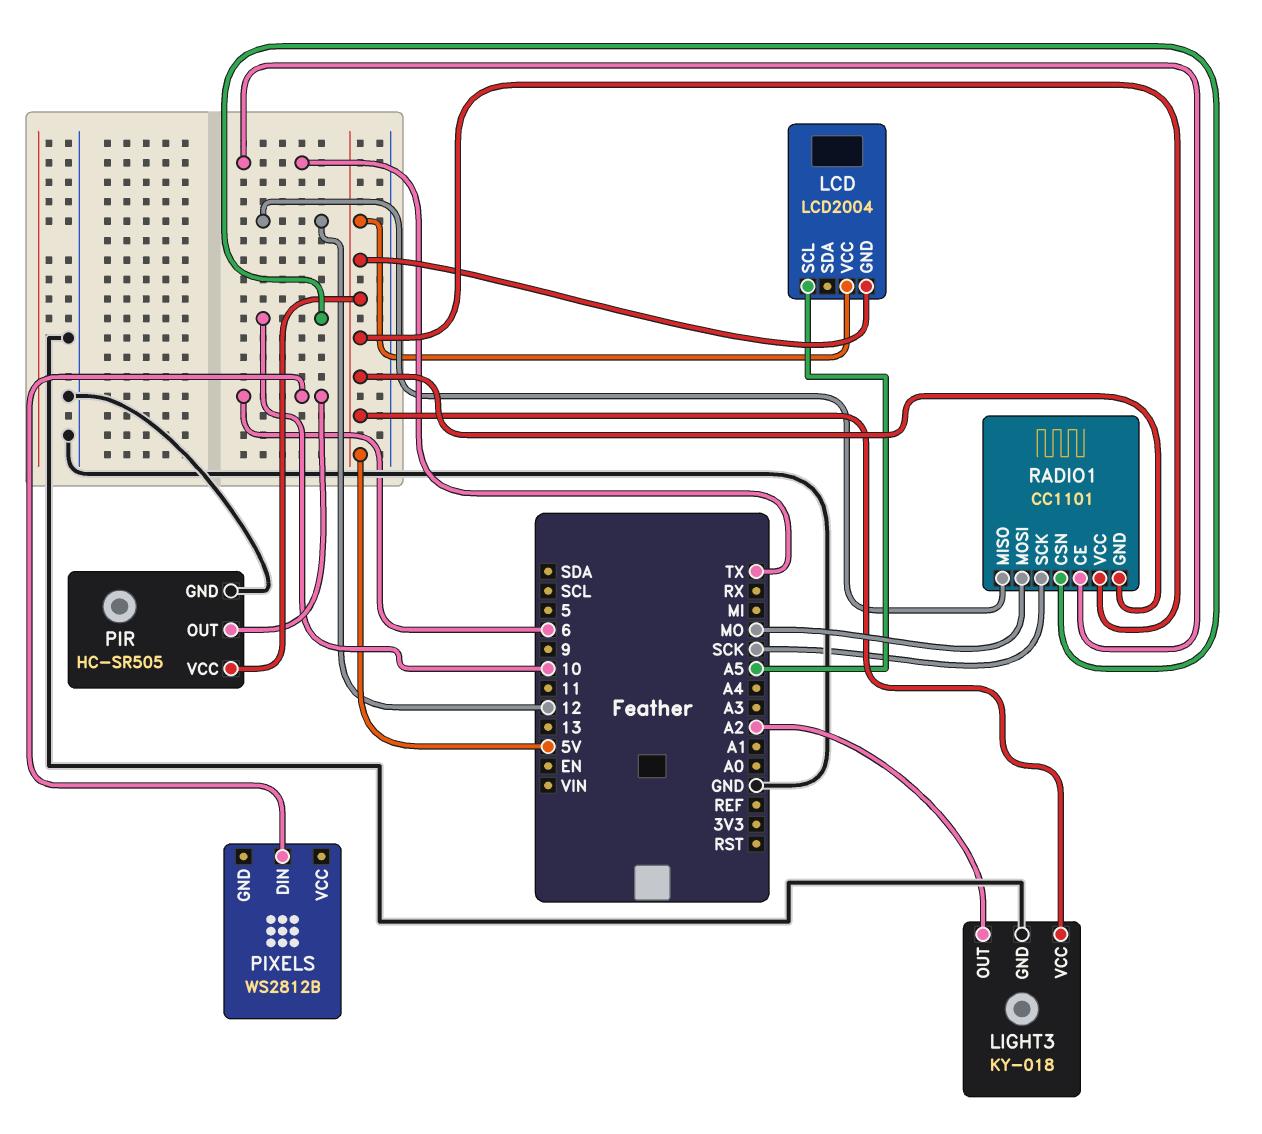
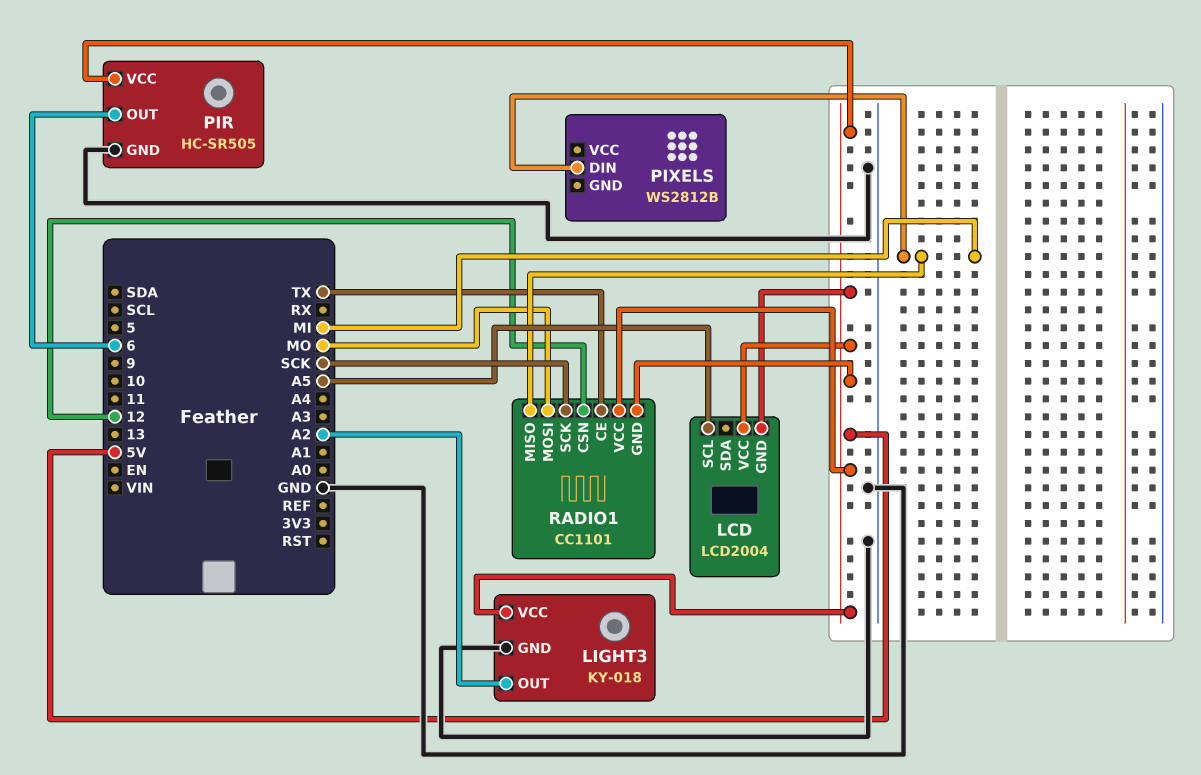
PIXELS pin DIN: 6 -> MI
RADIO1 pin CSN: 10 -> 12
RADIO1 pin MISO: 12 -> MI

